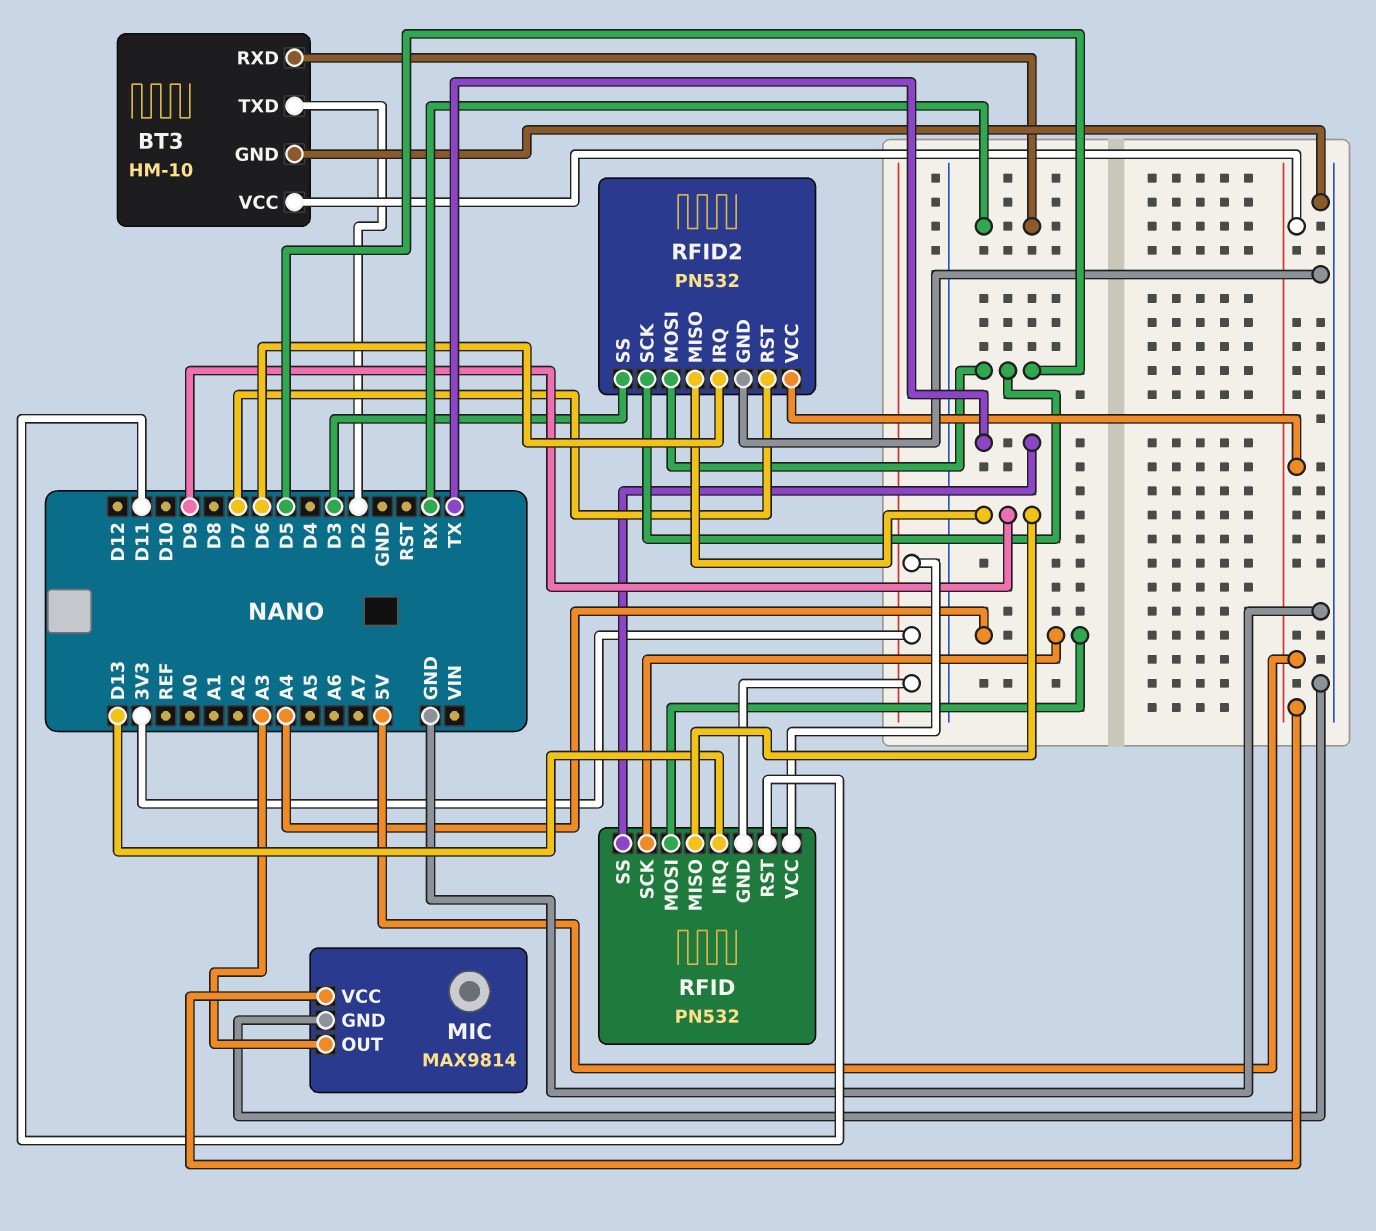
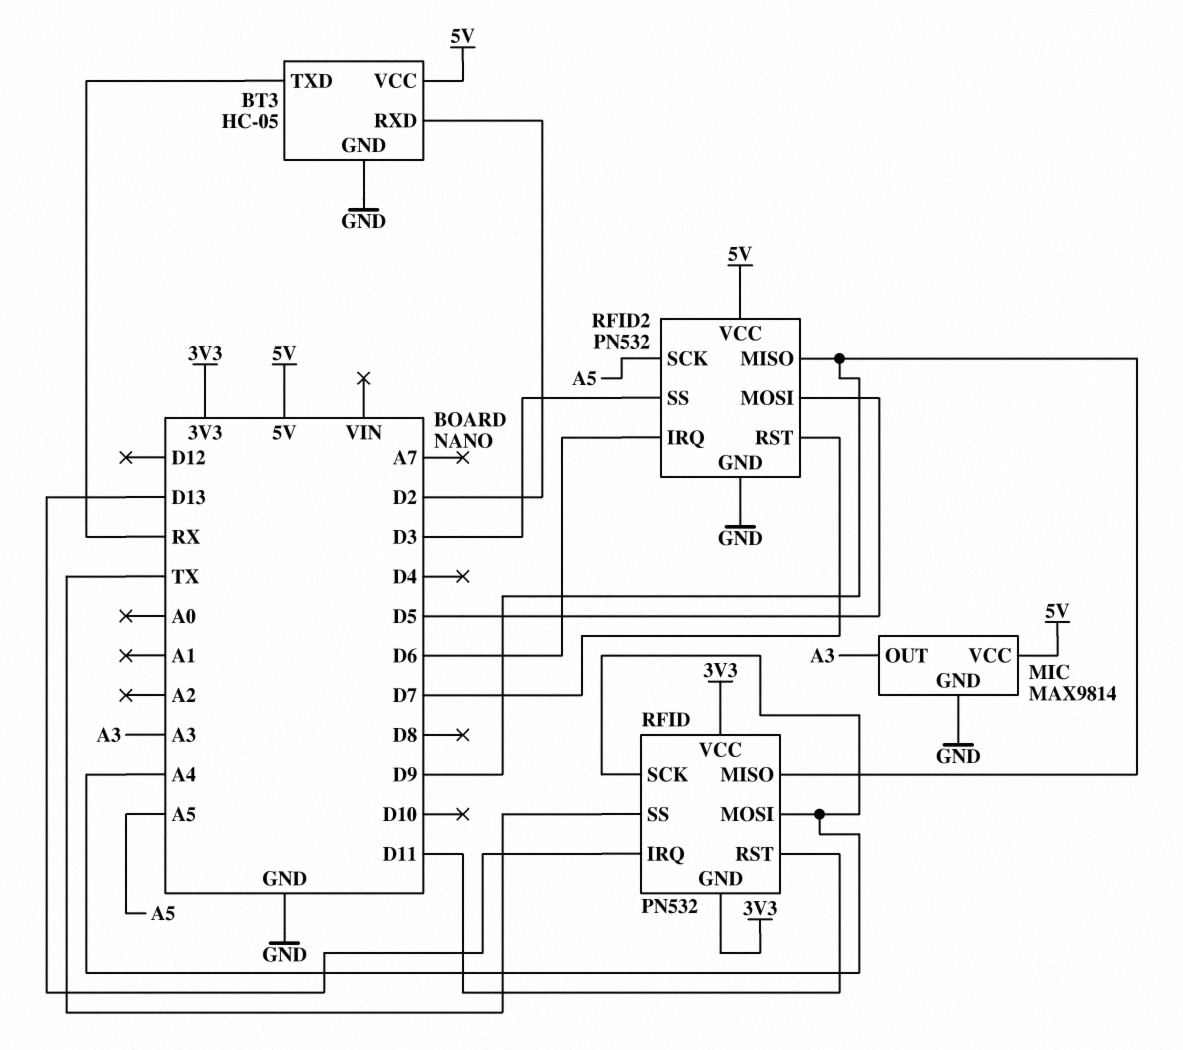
BT3: HM-10 -> HC-05
BT3 pin RXD: RX -> D2
BT3 pin TXD: D2 -> RX
RFID2 pin SCK: D5 -> A5

